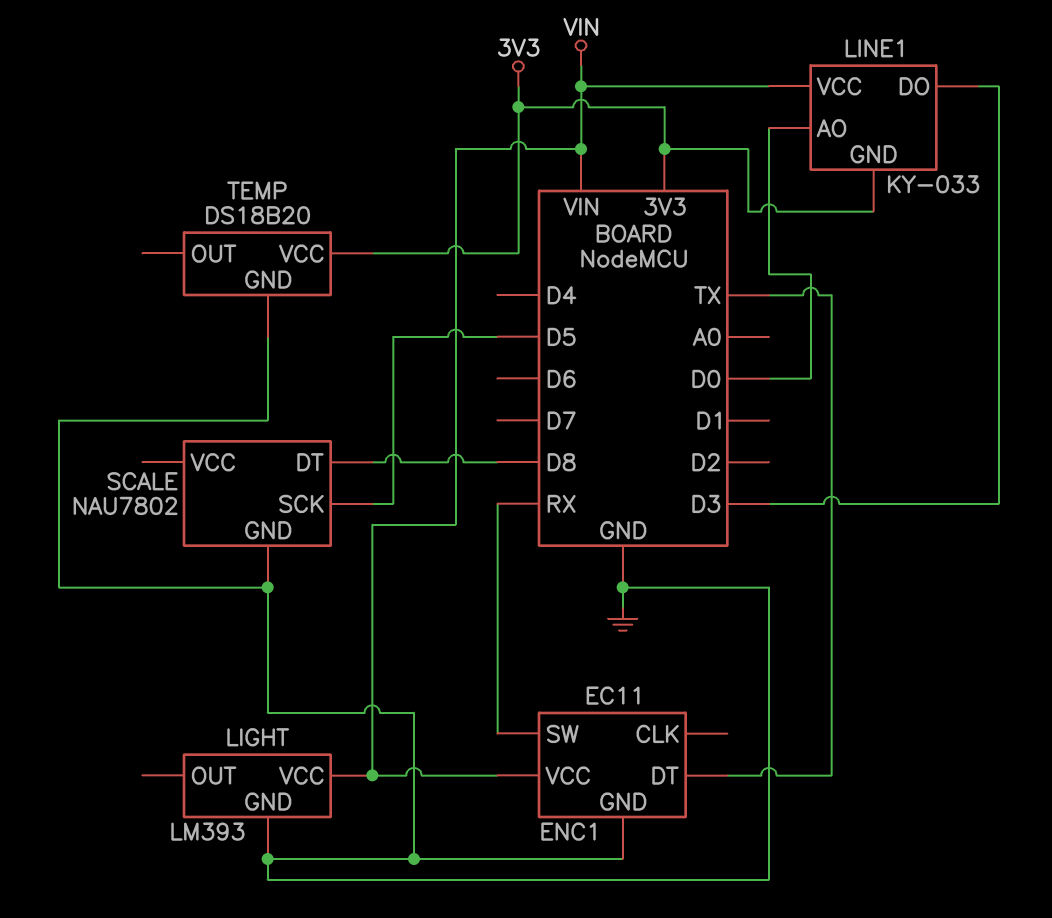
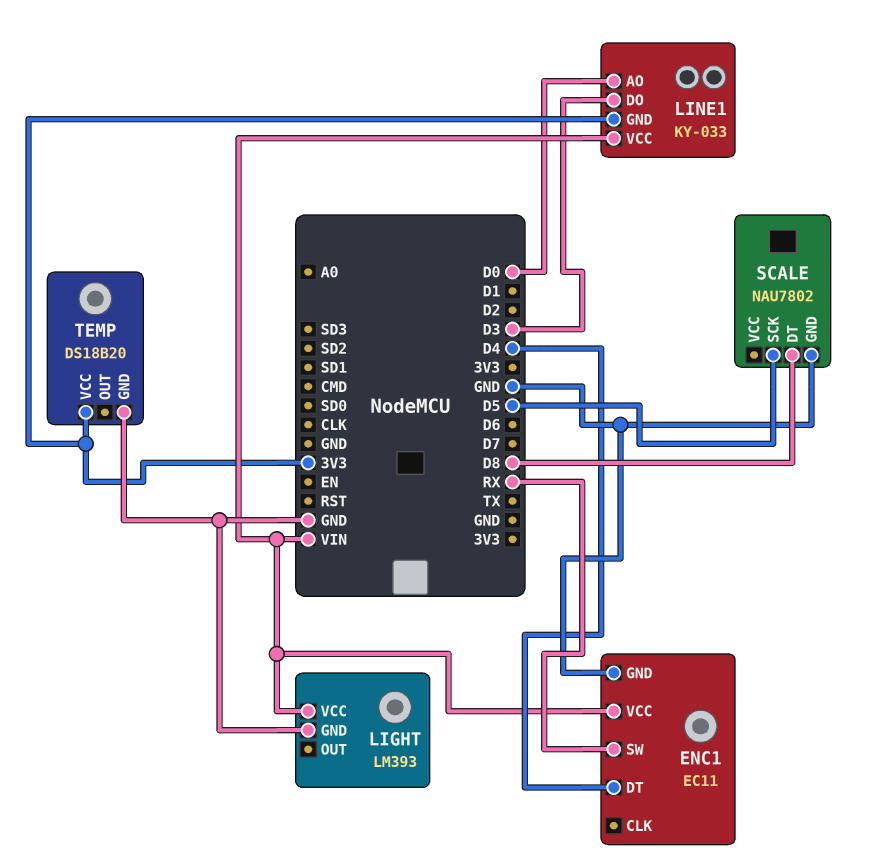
ENC1 pin DT: TX -> D4

